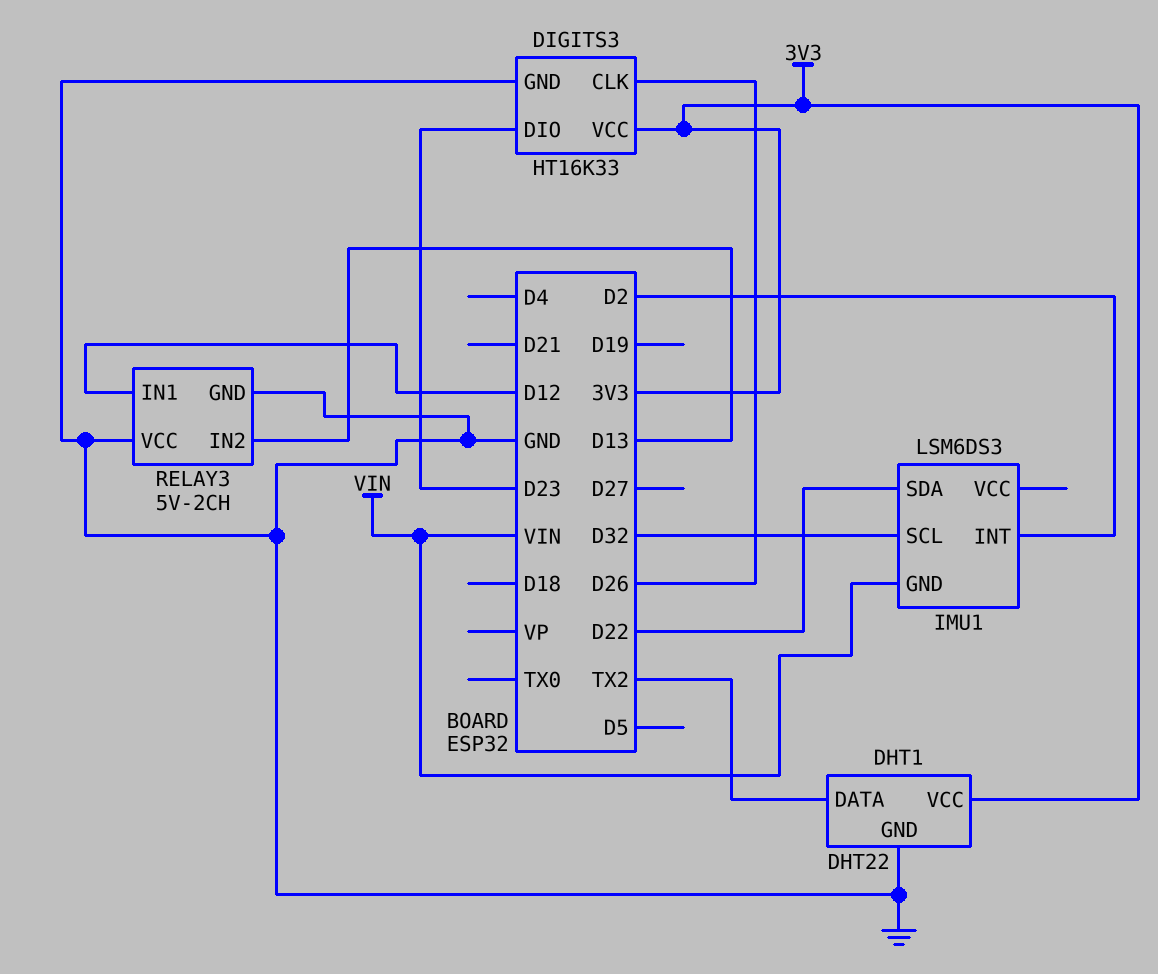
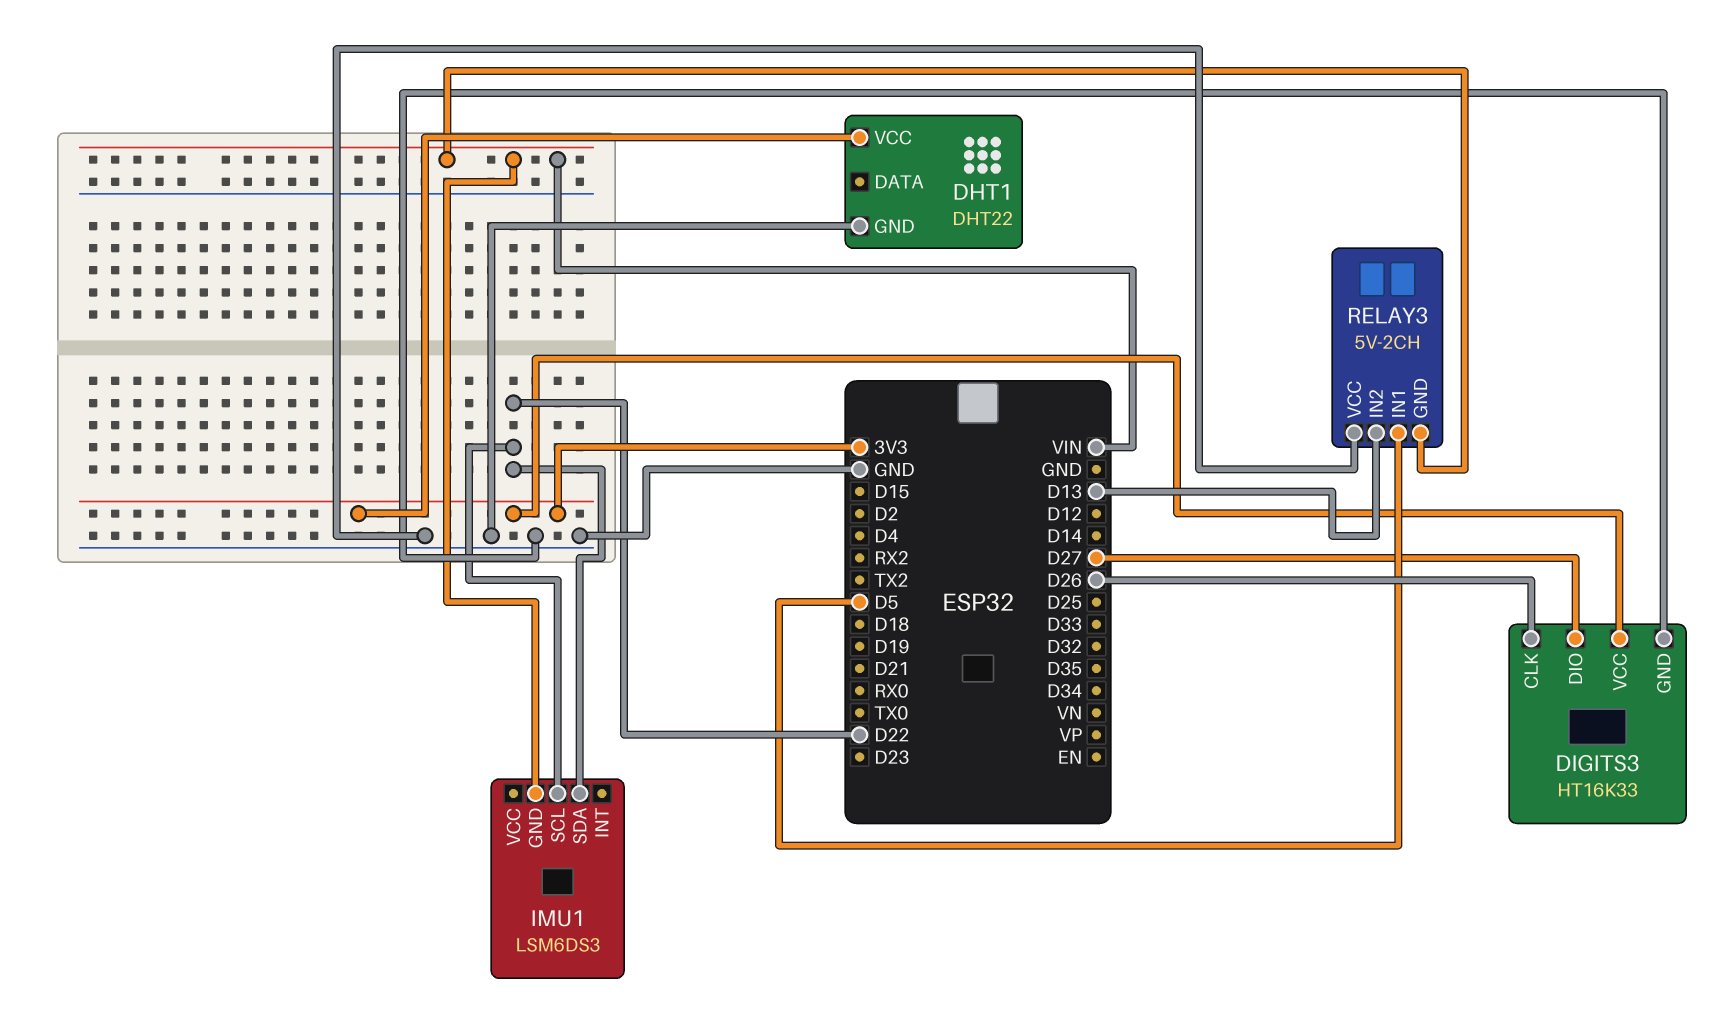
DHT1 pin DATA: TX2 -> none
DIGITS3 pin DIO: D23 -> D27
IMU1 pin INT: D2 -> none
IMU1 pin SCL: D32 -> D22
RELAY3 pin GND: GND -> VIN
RELAY3 pin IN1: D12 -> D5

